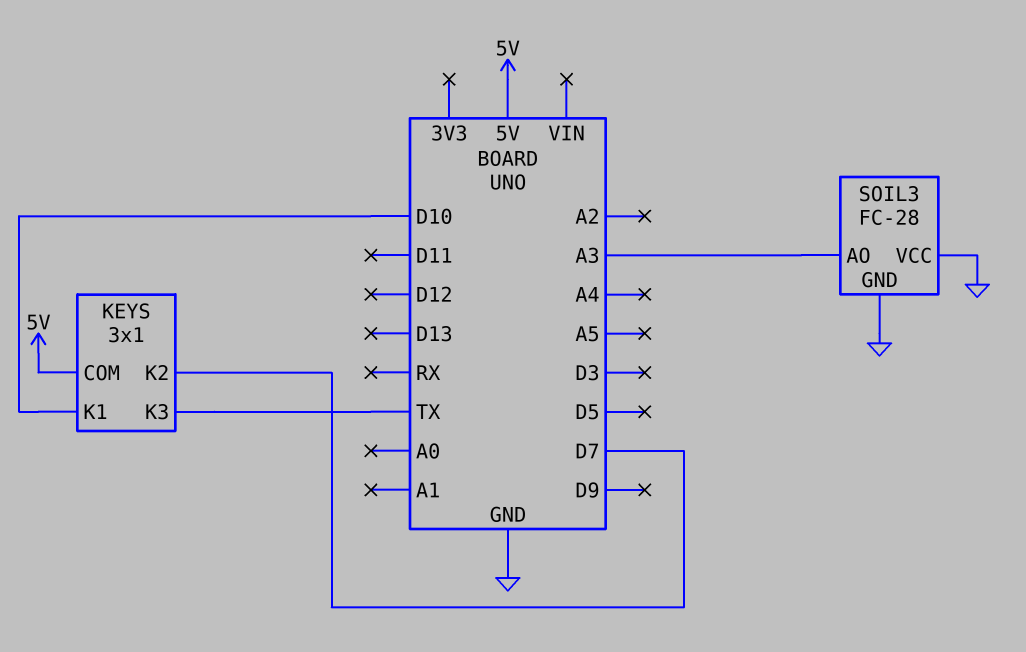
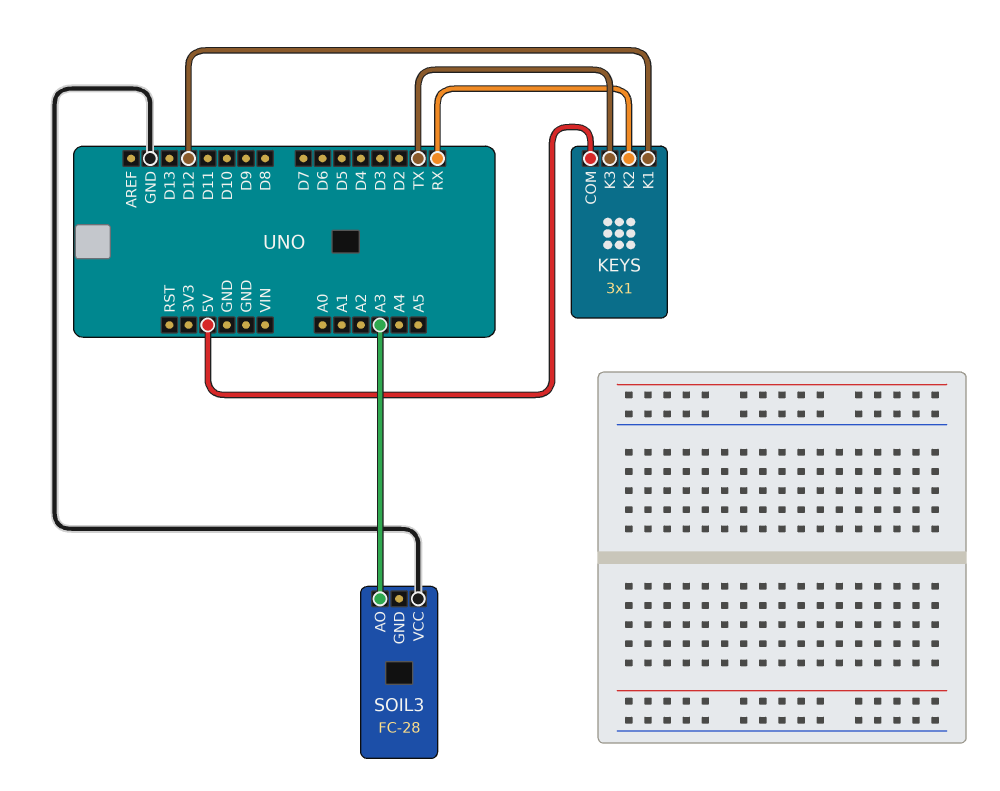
KEYS pin K1: D10 -> D12
KEYS pin K2: D7 -> RX
SOIL3 pin GND: GND -> none

